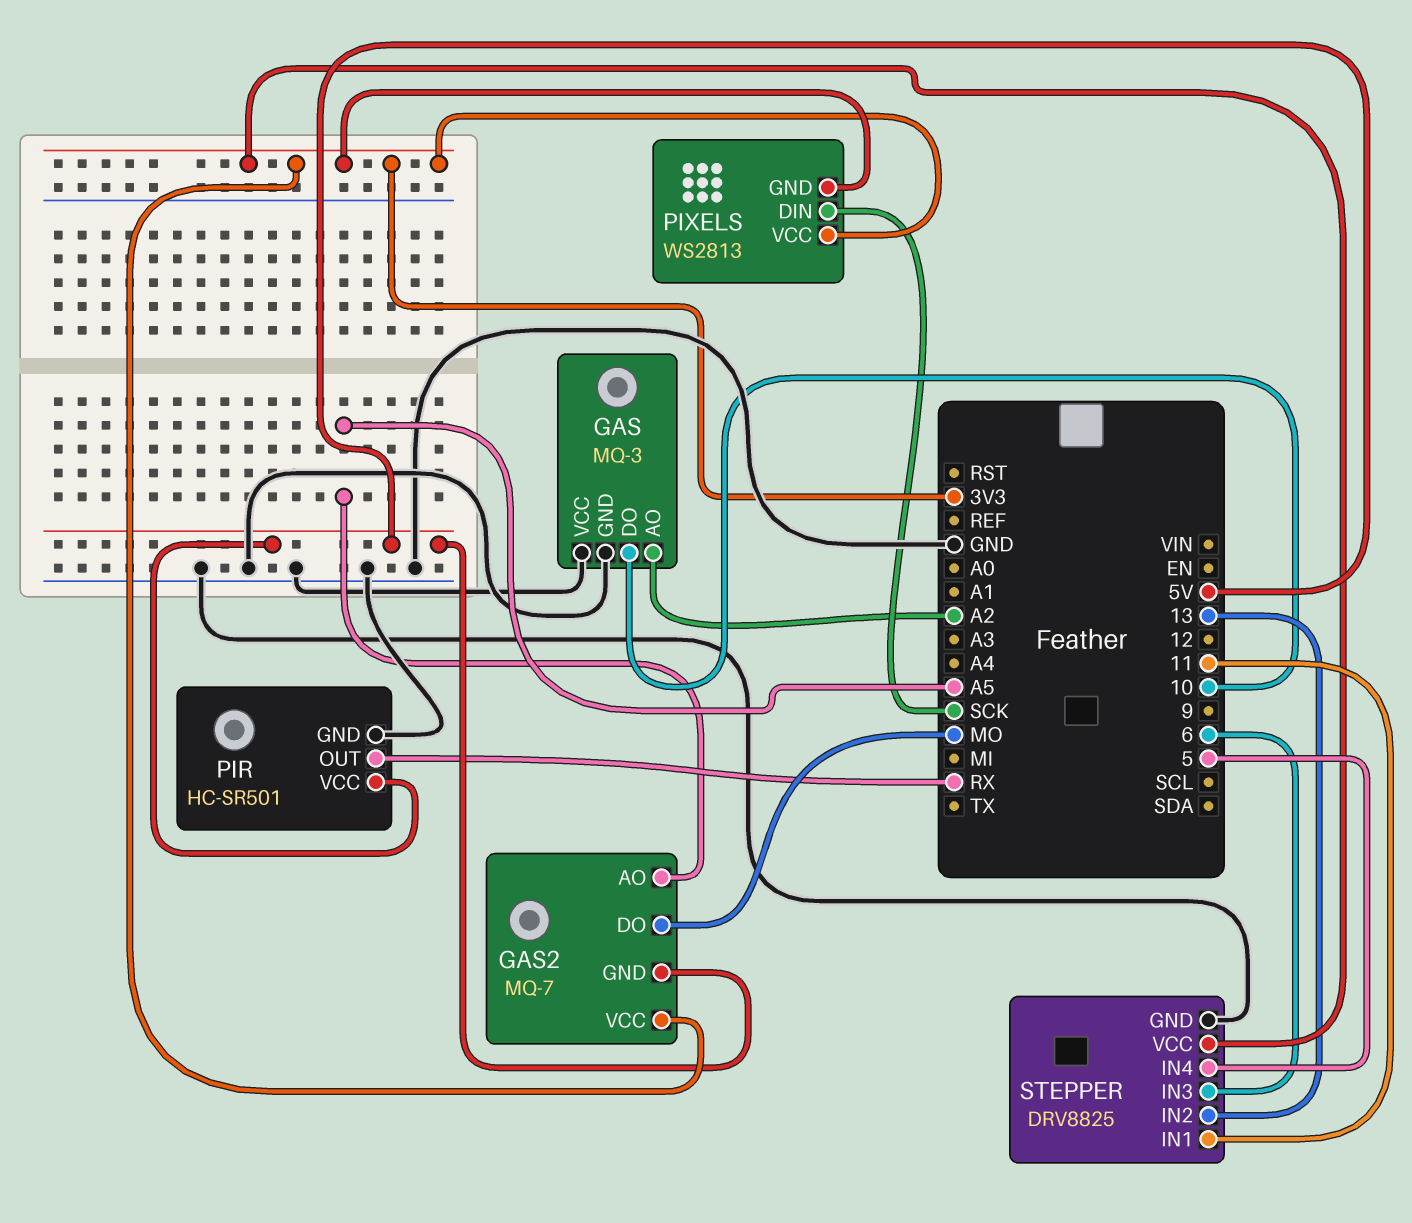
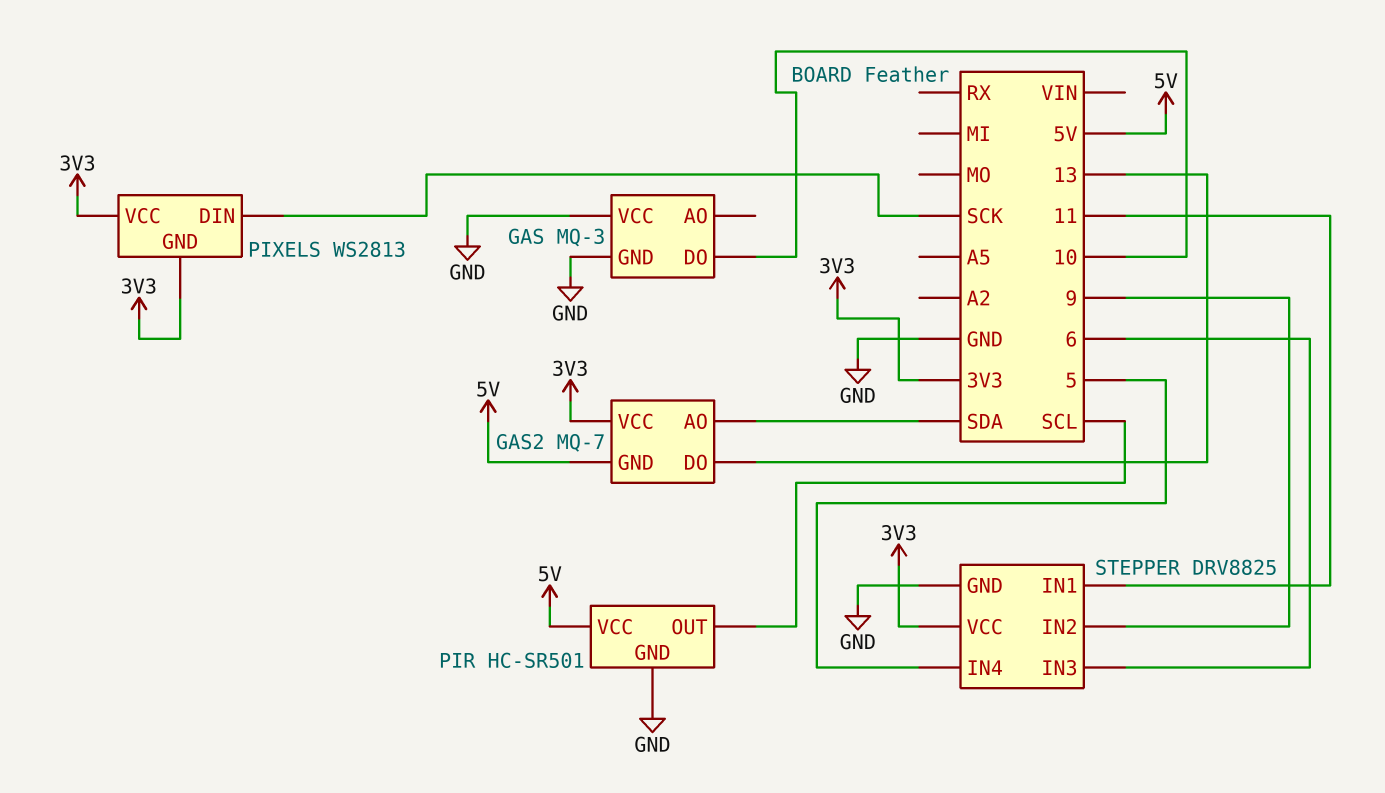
GAS pin AO: A2 -> none
GAS2 pin AO: A5 -> SDA
GAS2 pin DO: MO -> 13
PIR pin OUT: RX -> SCL
STEPPER pin IN2: 13 -> 9

